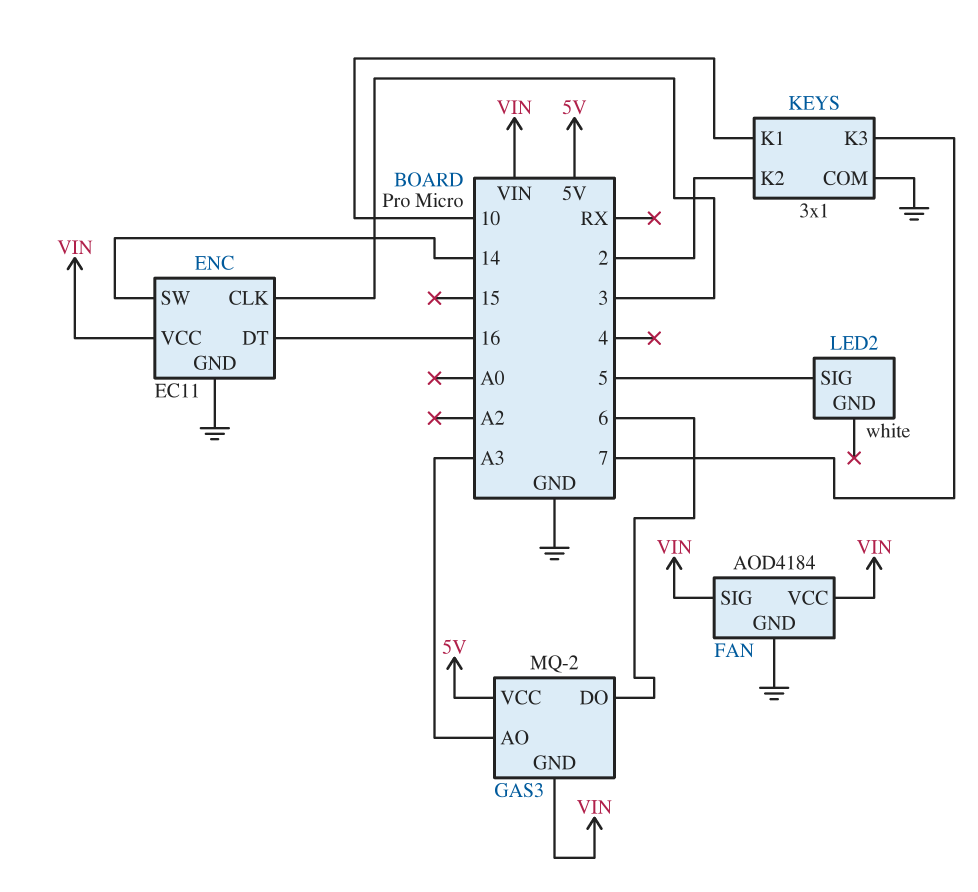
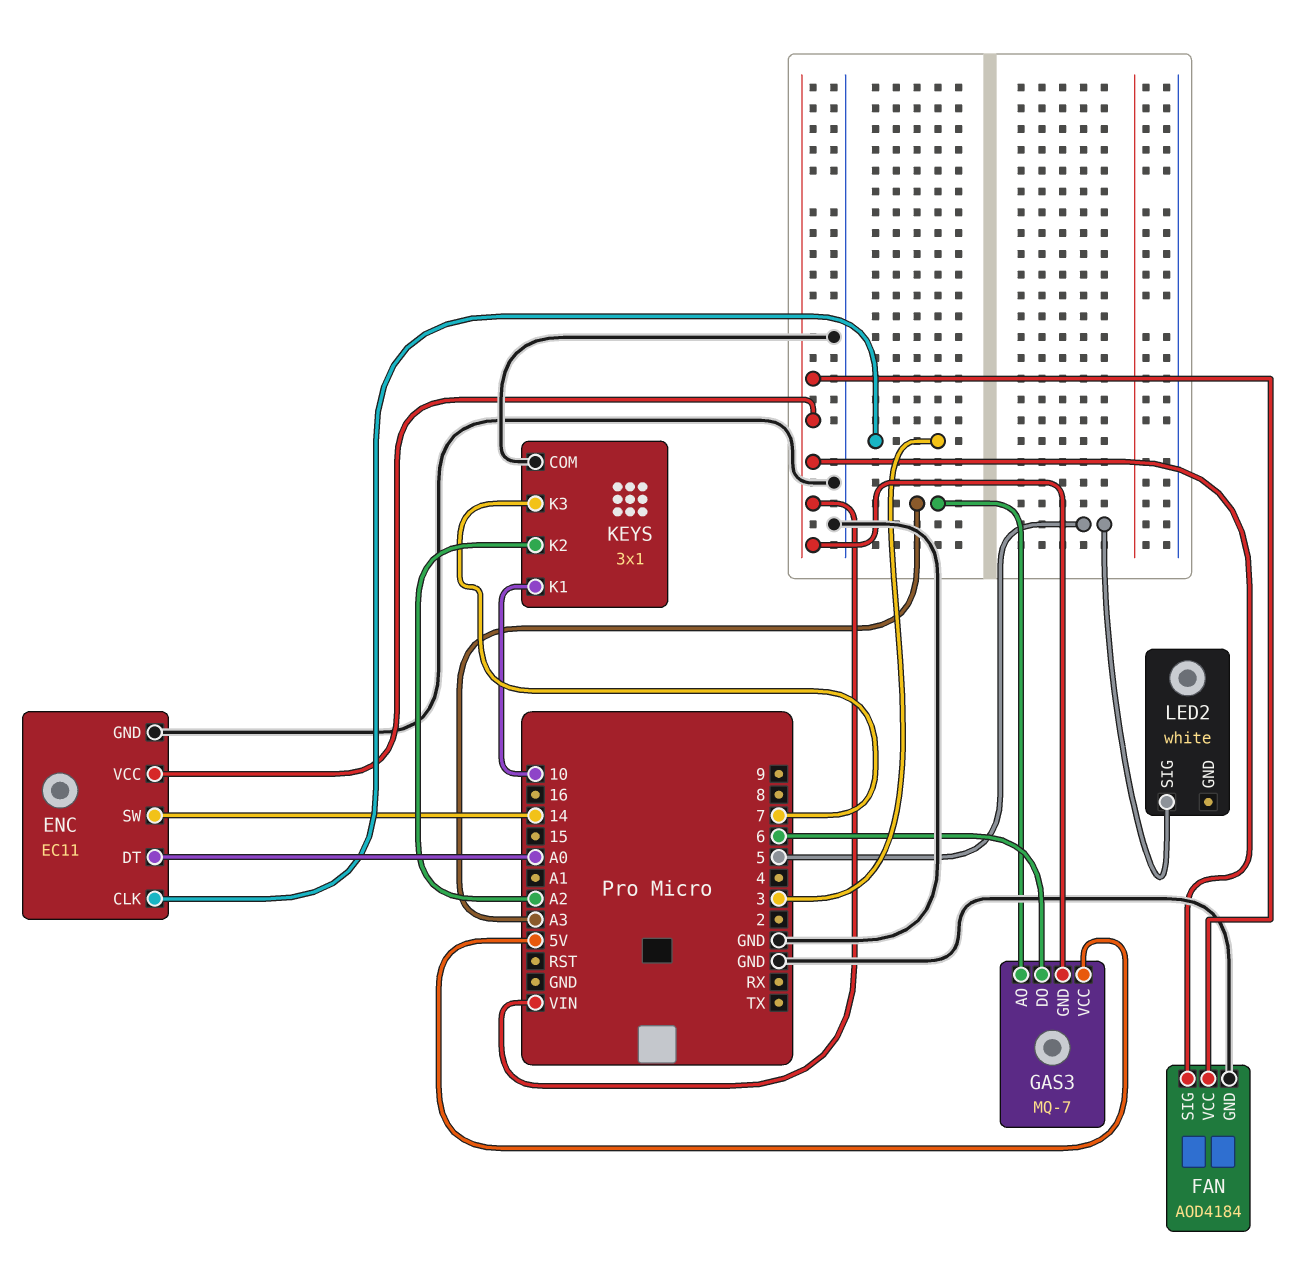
ENC pin DT: 16 -> A0
GAS3: MQ-2 -> MQ-7
KEYS pin K2: 2 -> A2

